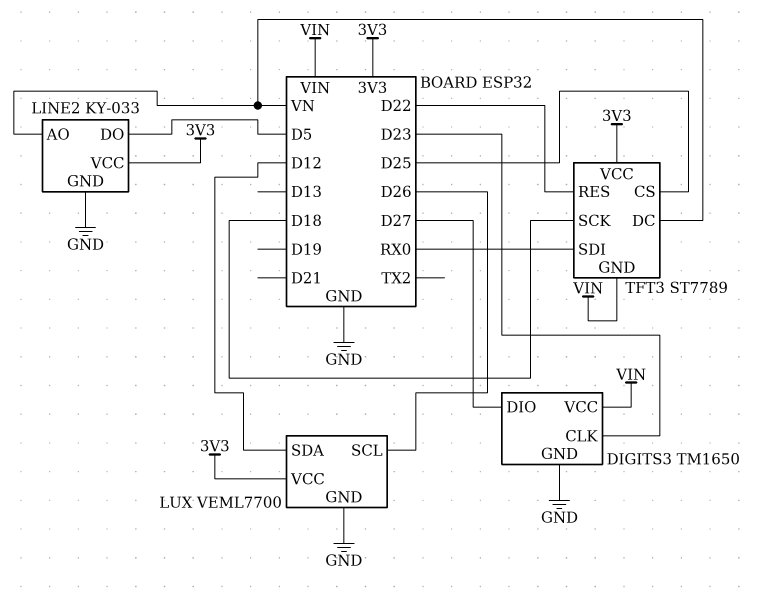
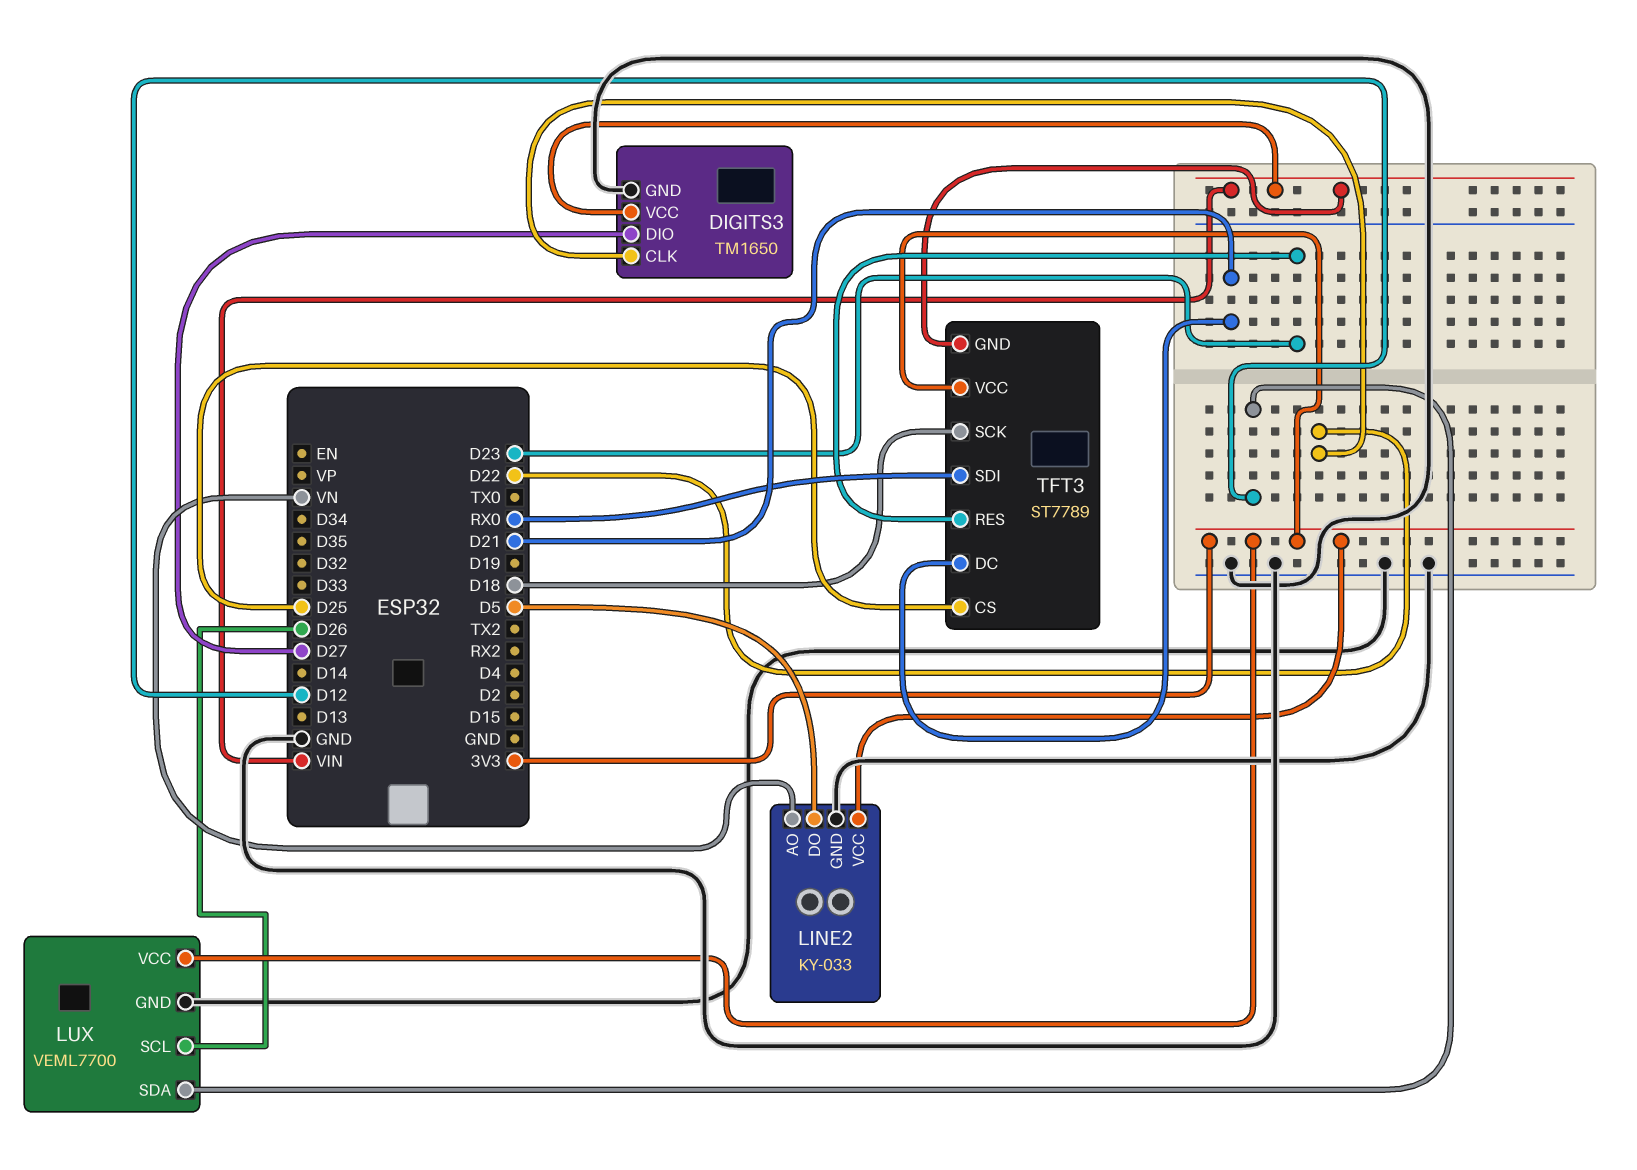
DIGITS3 pin CLK: D23 -> D22
TFT3 pin DC: VN -> D21
TFT3 pin RES: D22 -> D23

